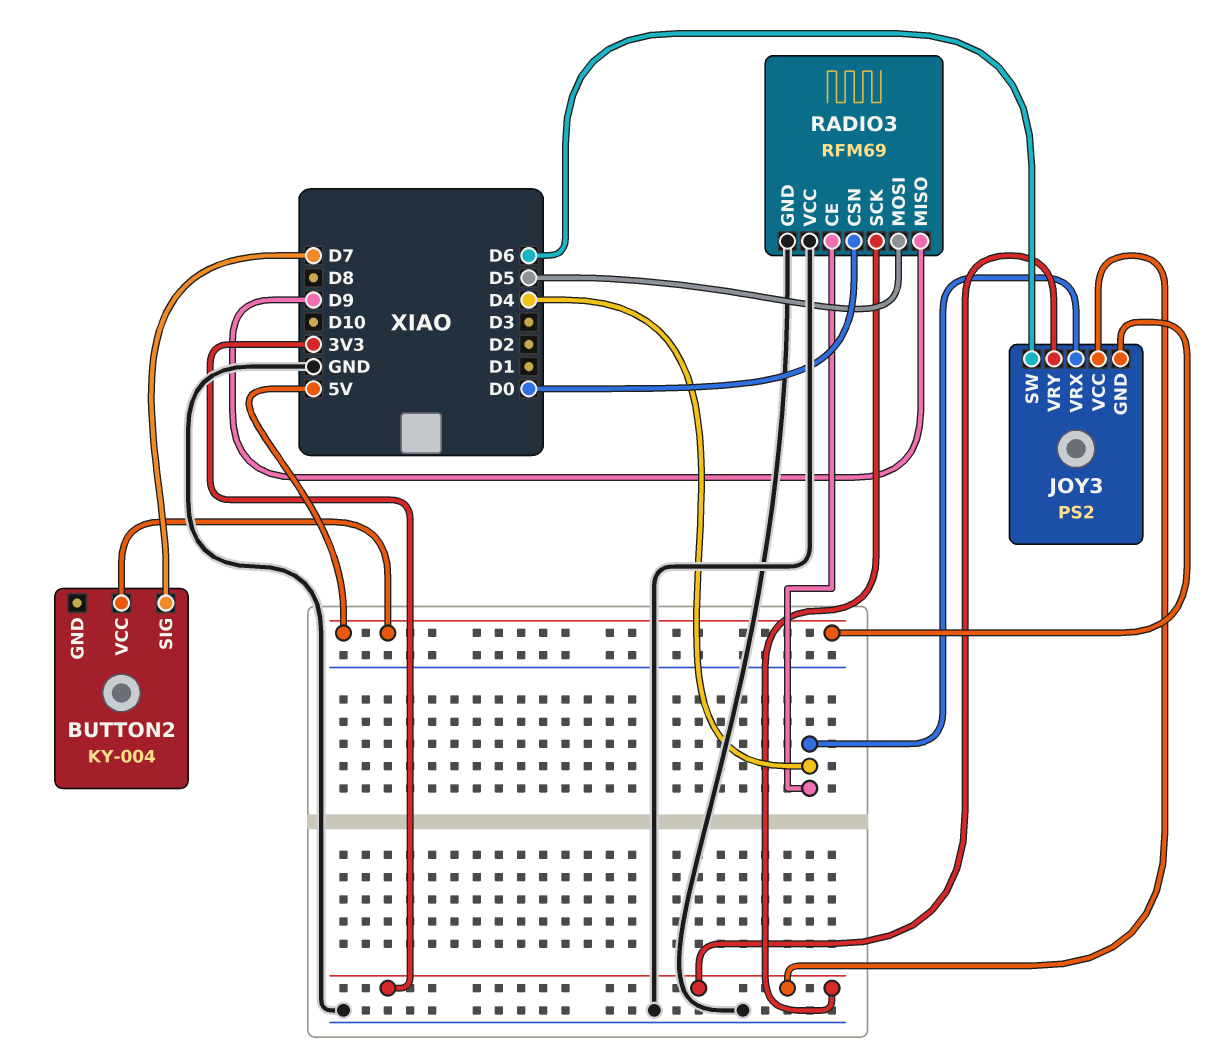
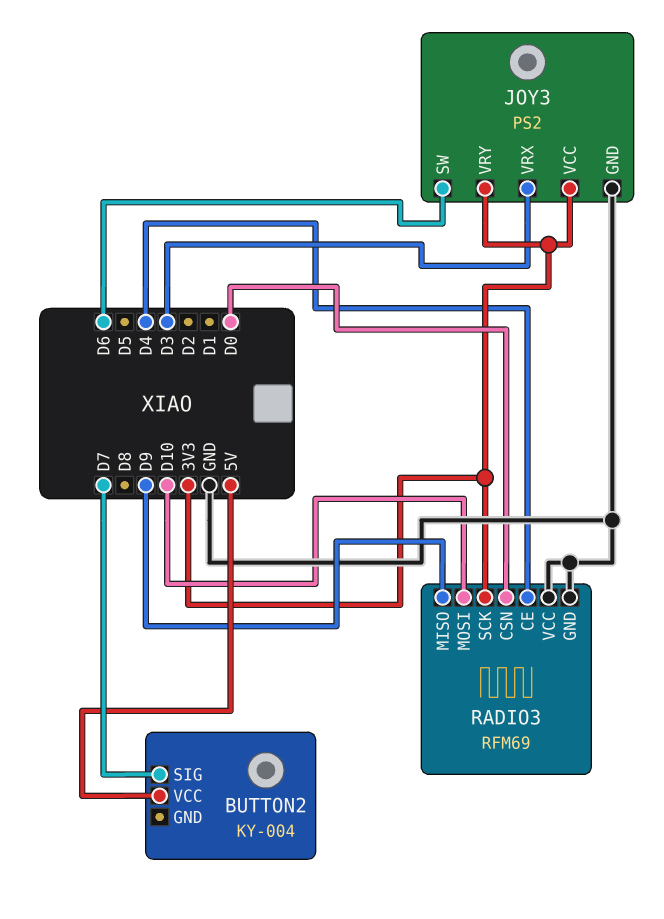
JOY3 pin GND: 5V -> GND
JOY3 pin VRX: D4 -> D3
RADIO3 pin MOSI: D5 -> D10

